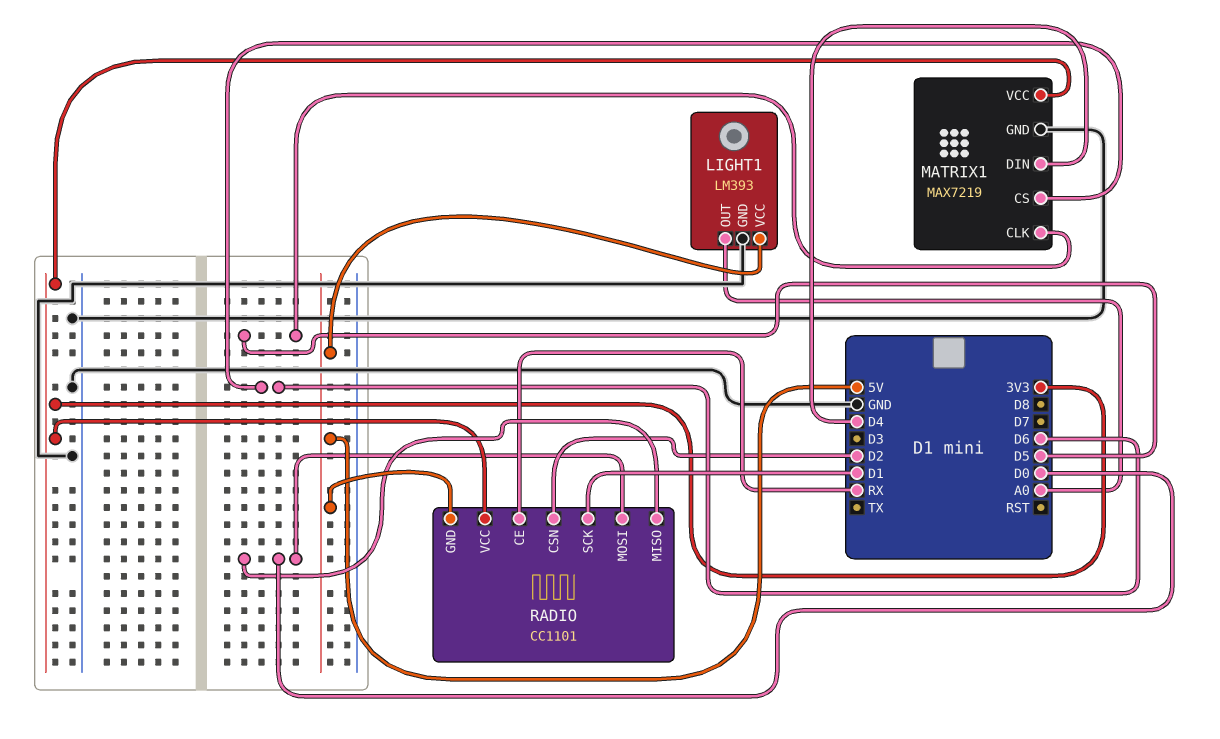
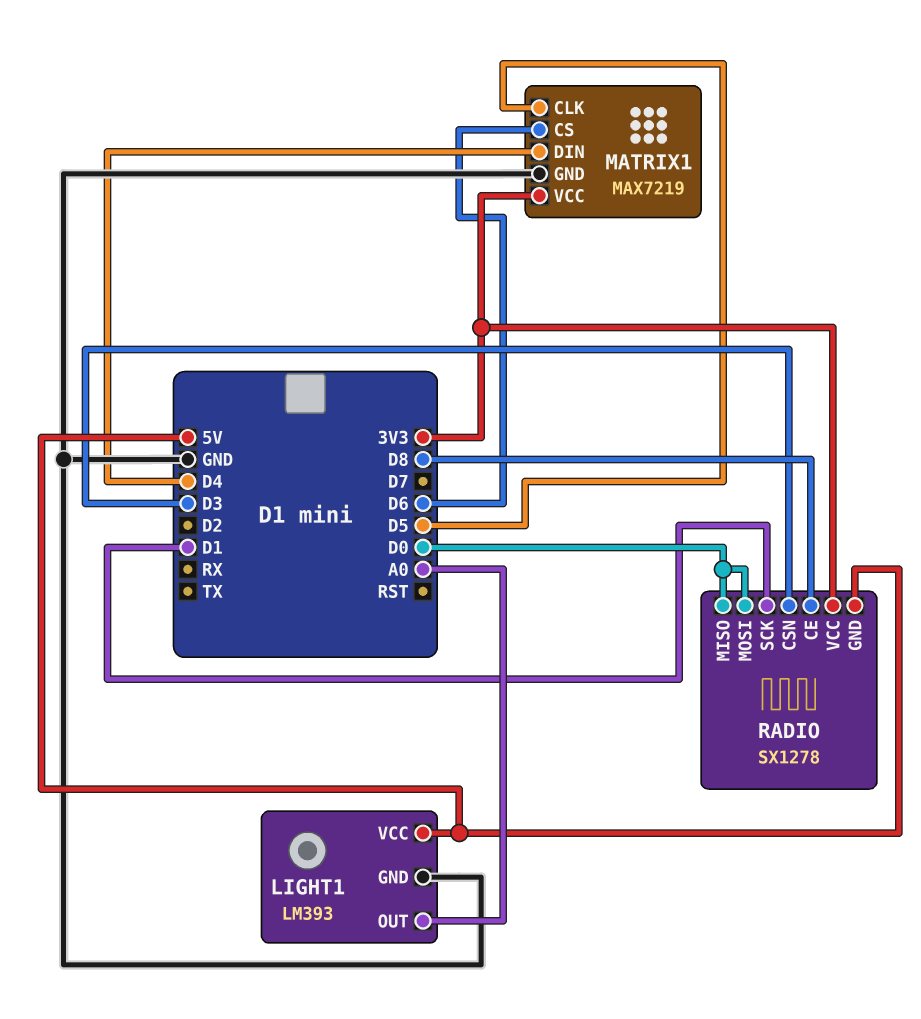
RADIO: CC1101 -> SX1278
RADIO pin CE: RX -> D8
RADIO pin CSN: D2 -> D3

